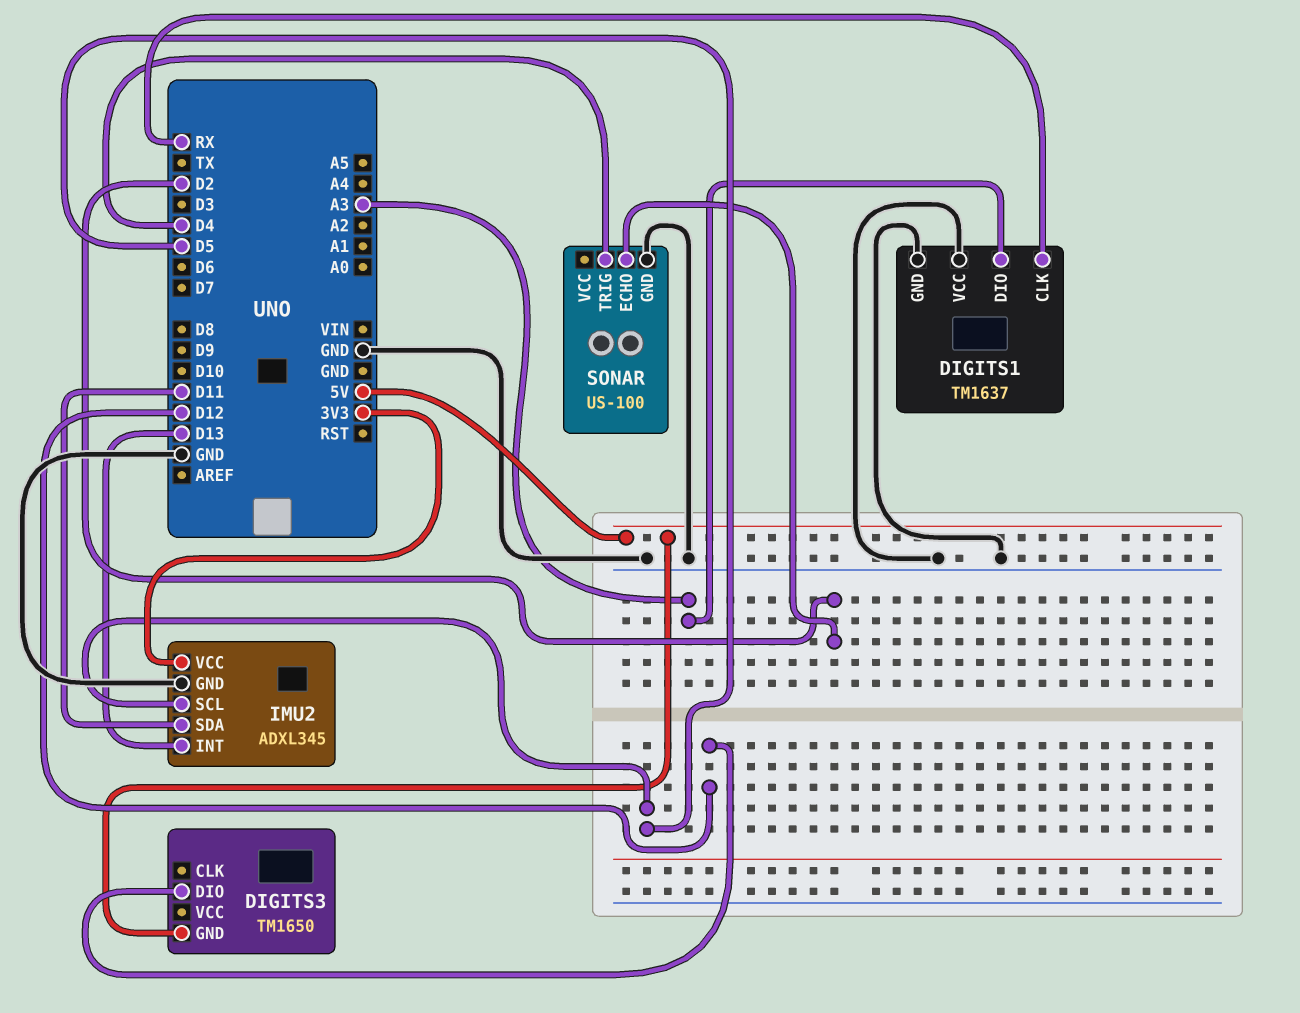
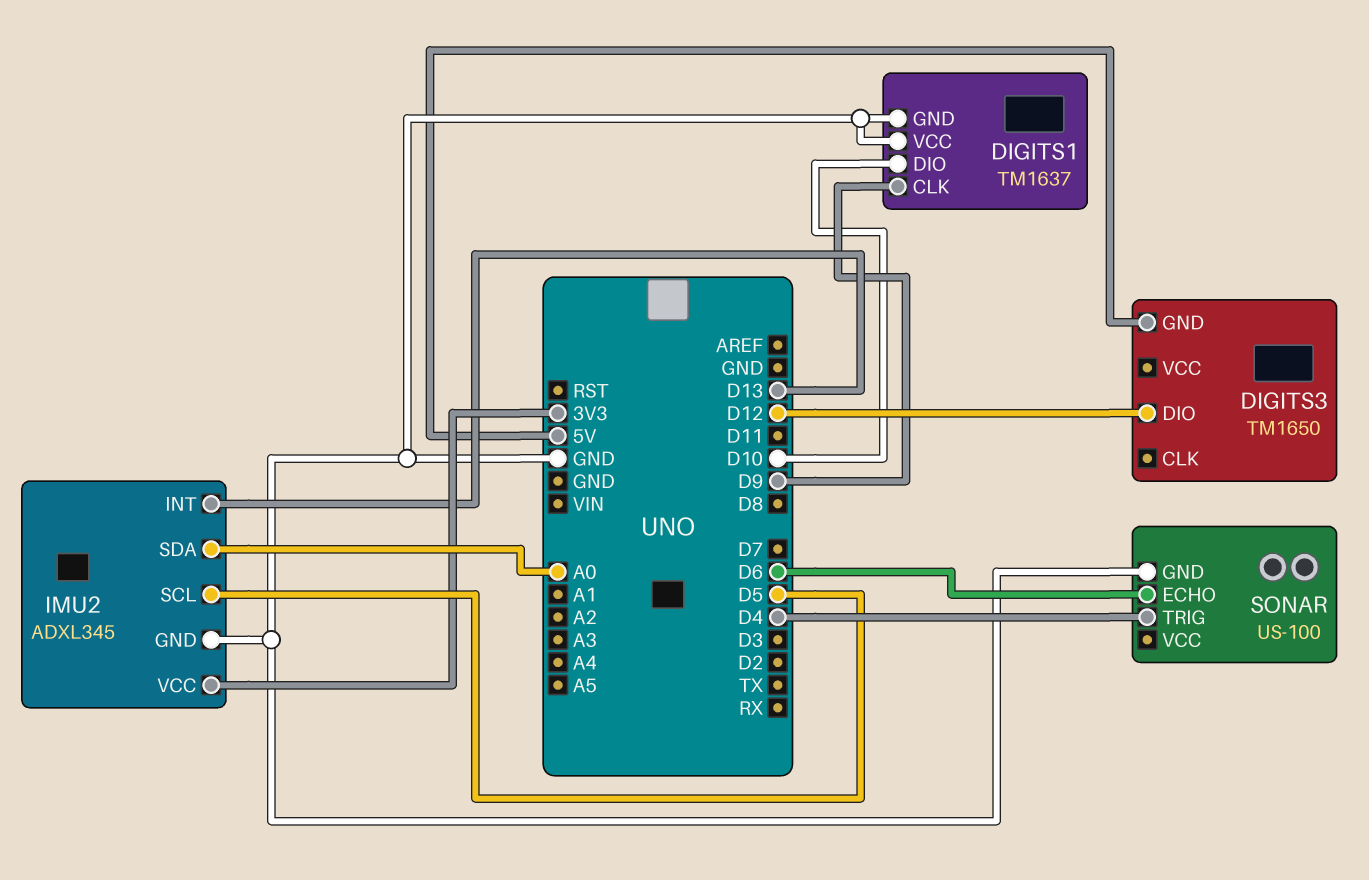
DIGITS1 pin CLK: RX -> D9
DIGITS1 pin DIO: A3 -> D10
IMU2 pin SDA: D11 -> A0
SONAR pin ECHO: D2 -> D6

